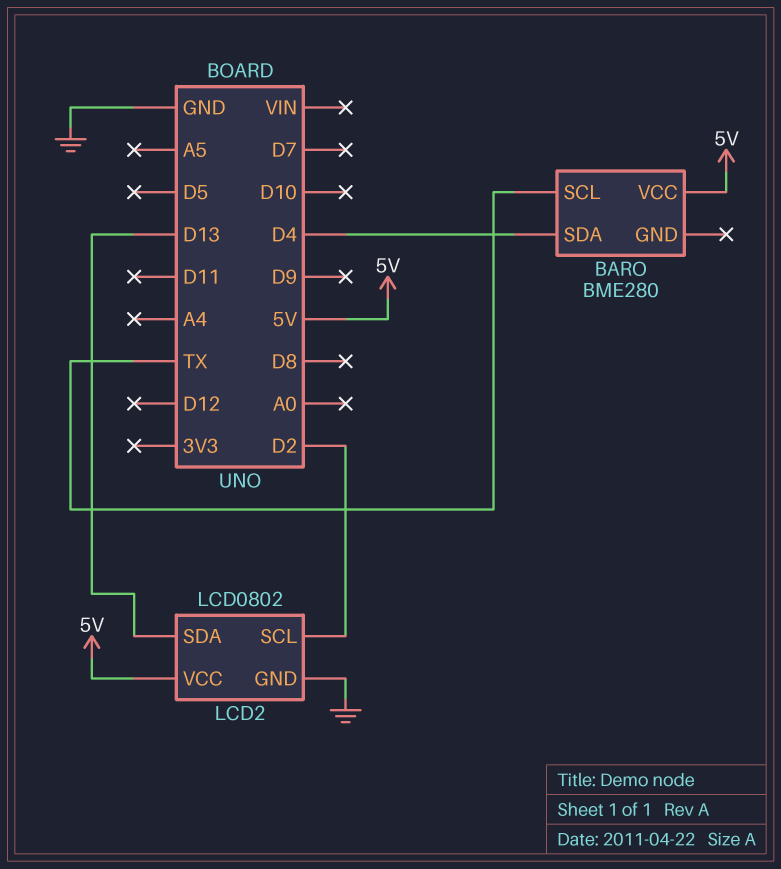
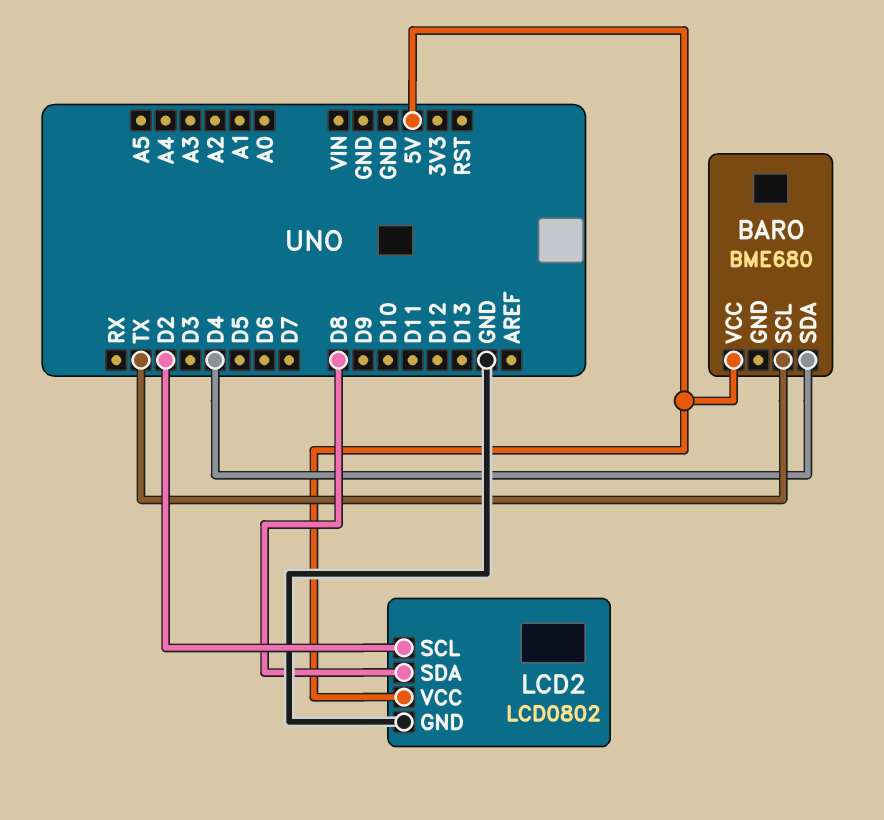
BARO: BME280 -> BME680
LCD2 pin SDA: D13 -> D8

